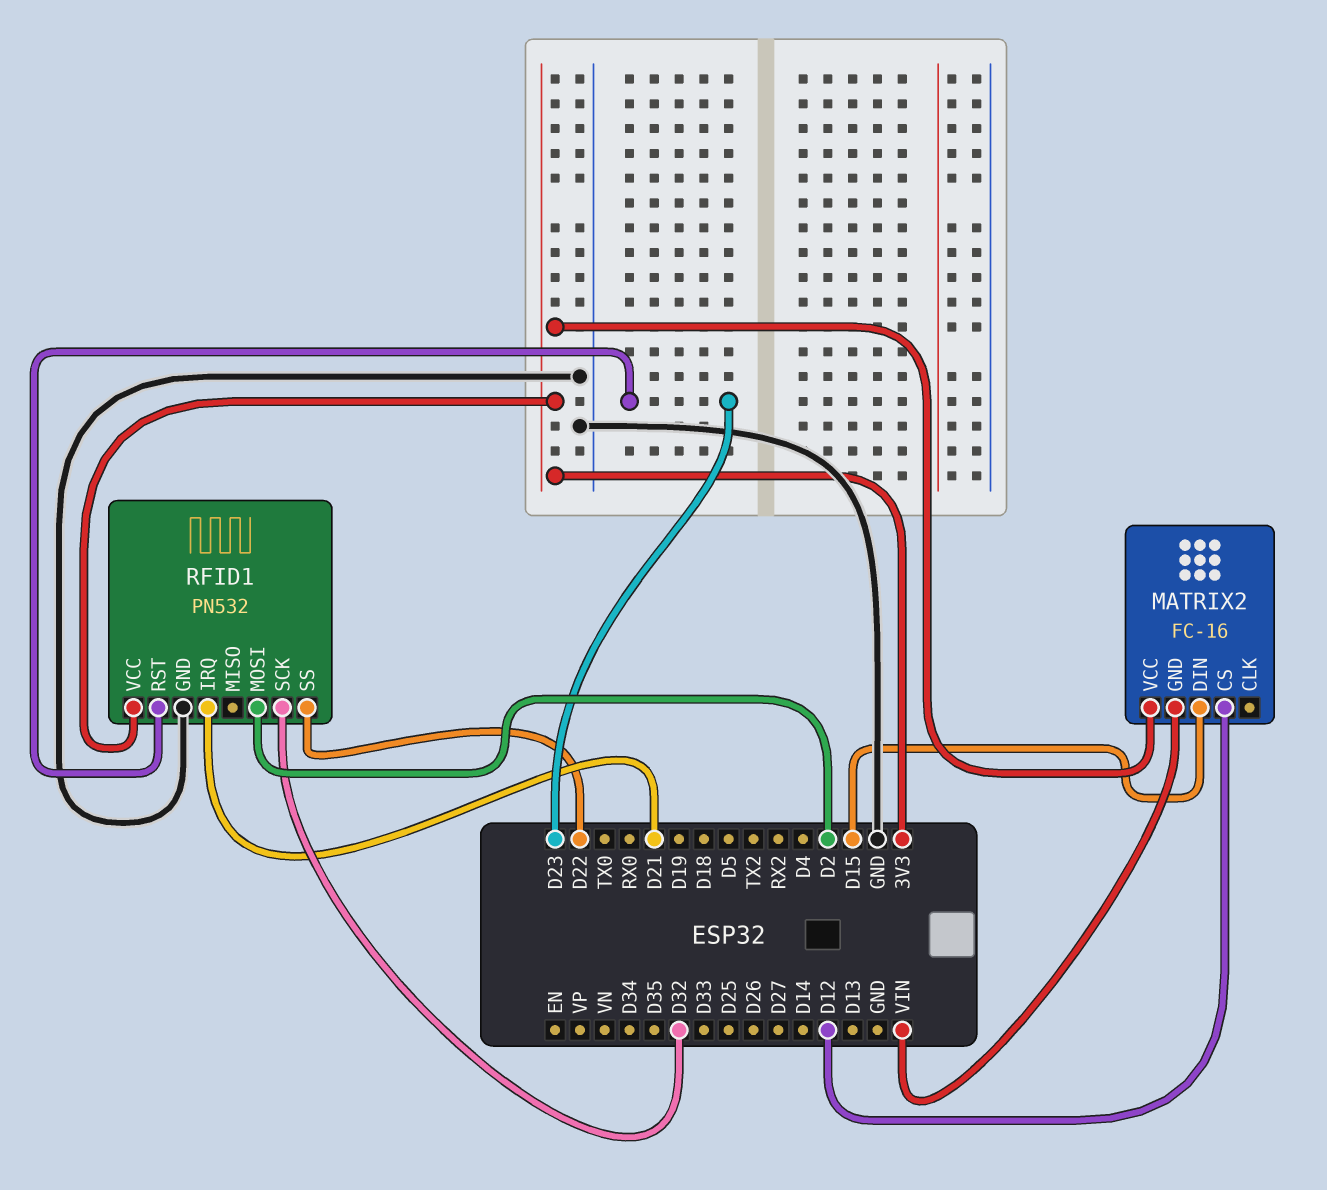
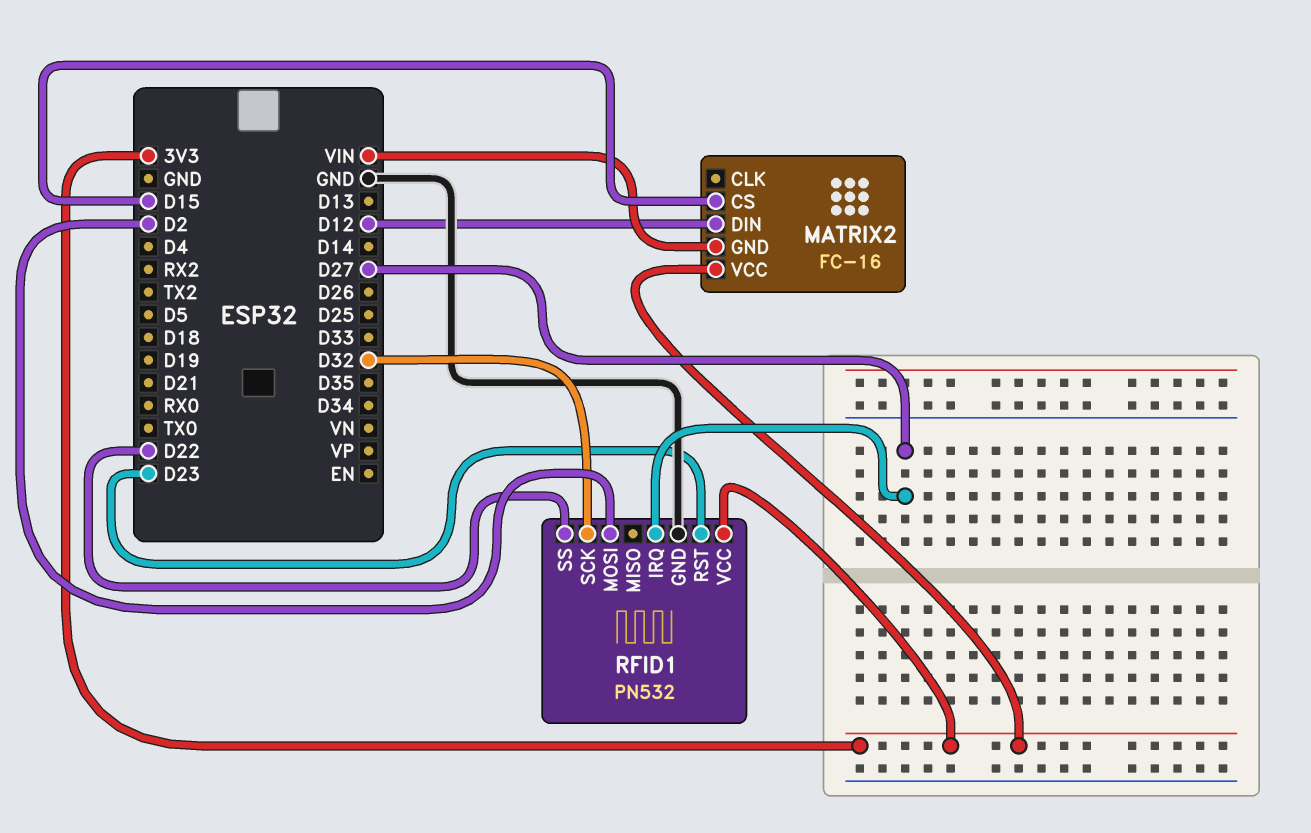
MATRIX2 pin CS: D12 -> D15
MATRIX2 pin DIN: D15 -> D12
RFID1 pin IRQ: D21 -> D27

